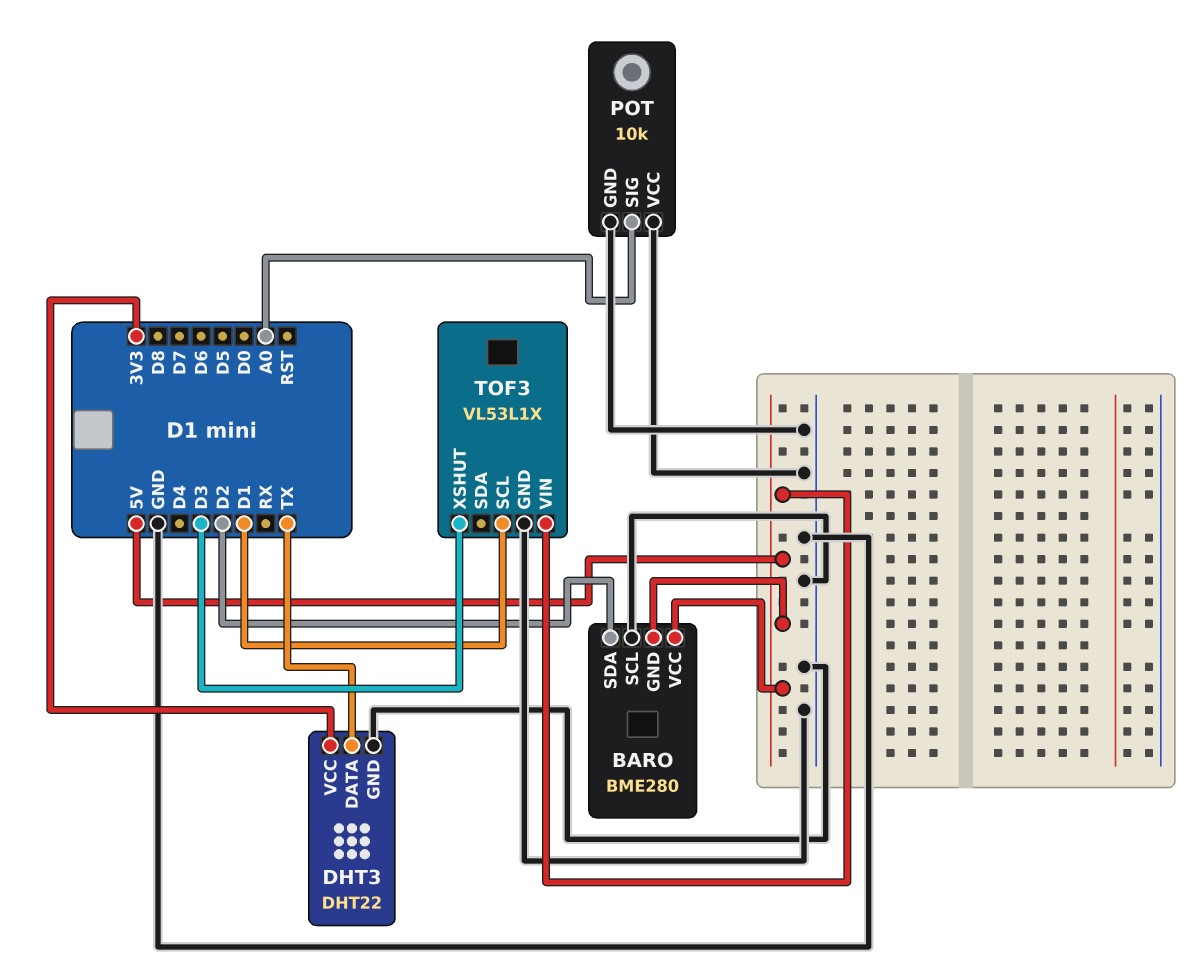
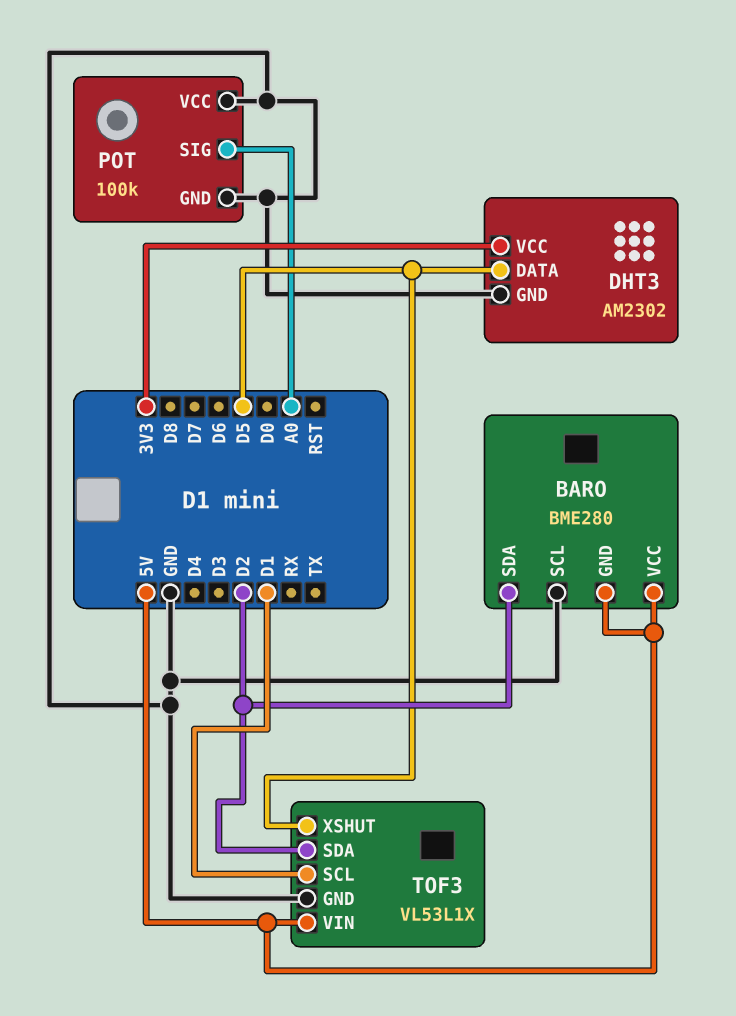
DHT3: DHT22 -> AM2302
DHT3 pin DATA: TX -> D5
POT: 10k -> 100k
TOF3 pin SDA: none -> D2
TOF3 pin XSHUT: D3 -> D5

